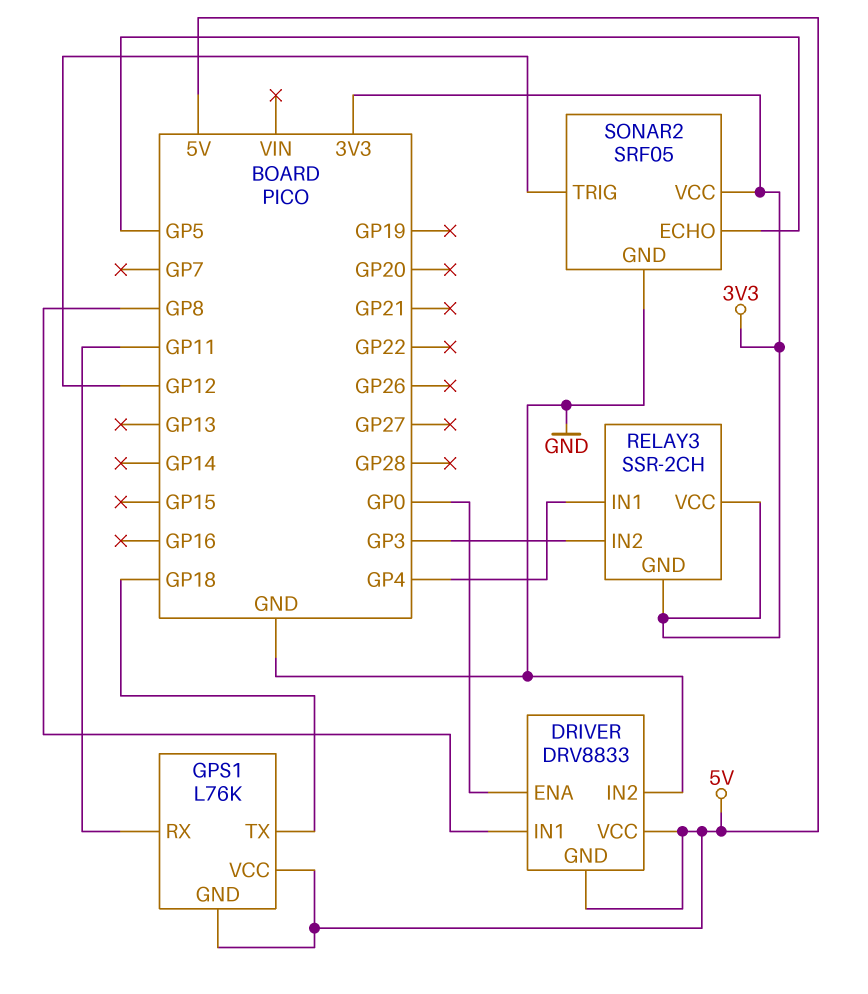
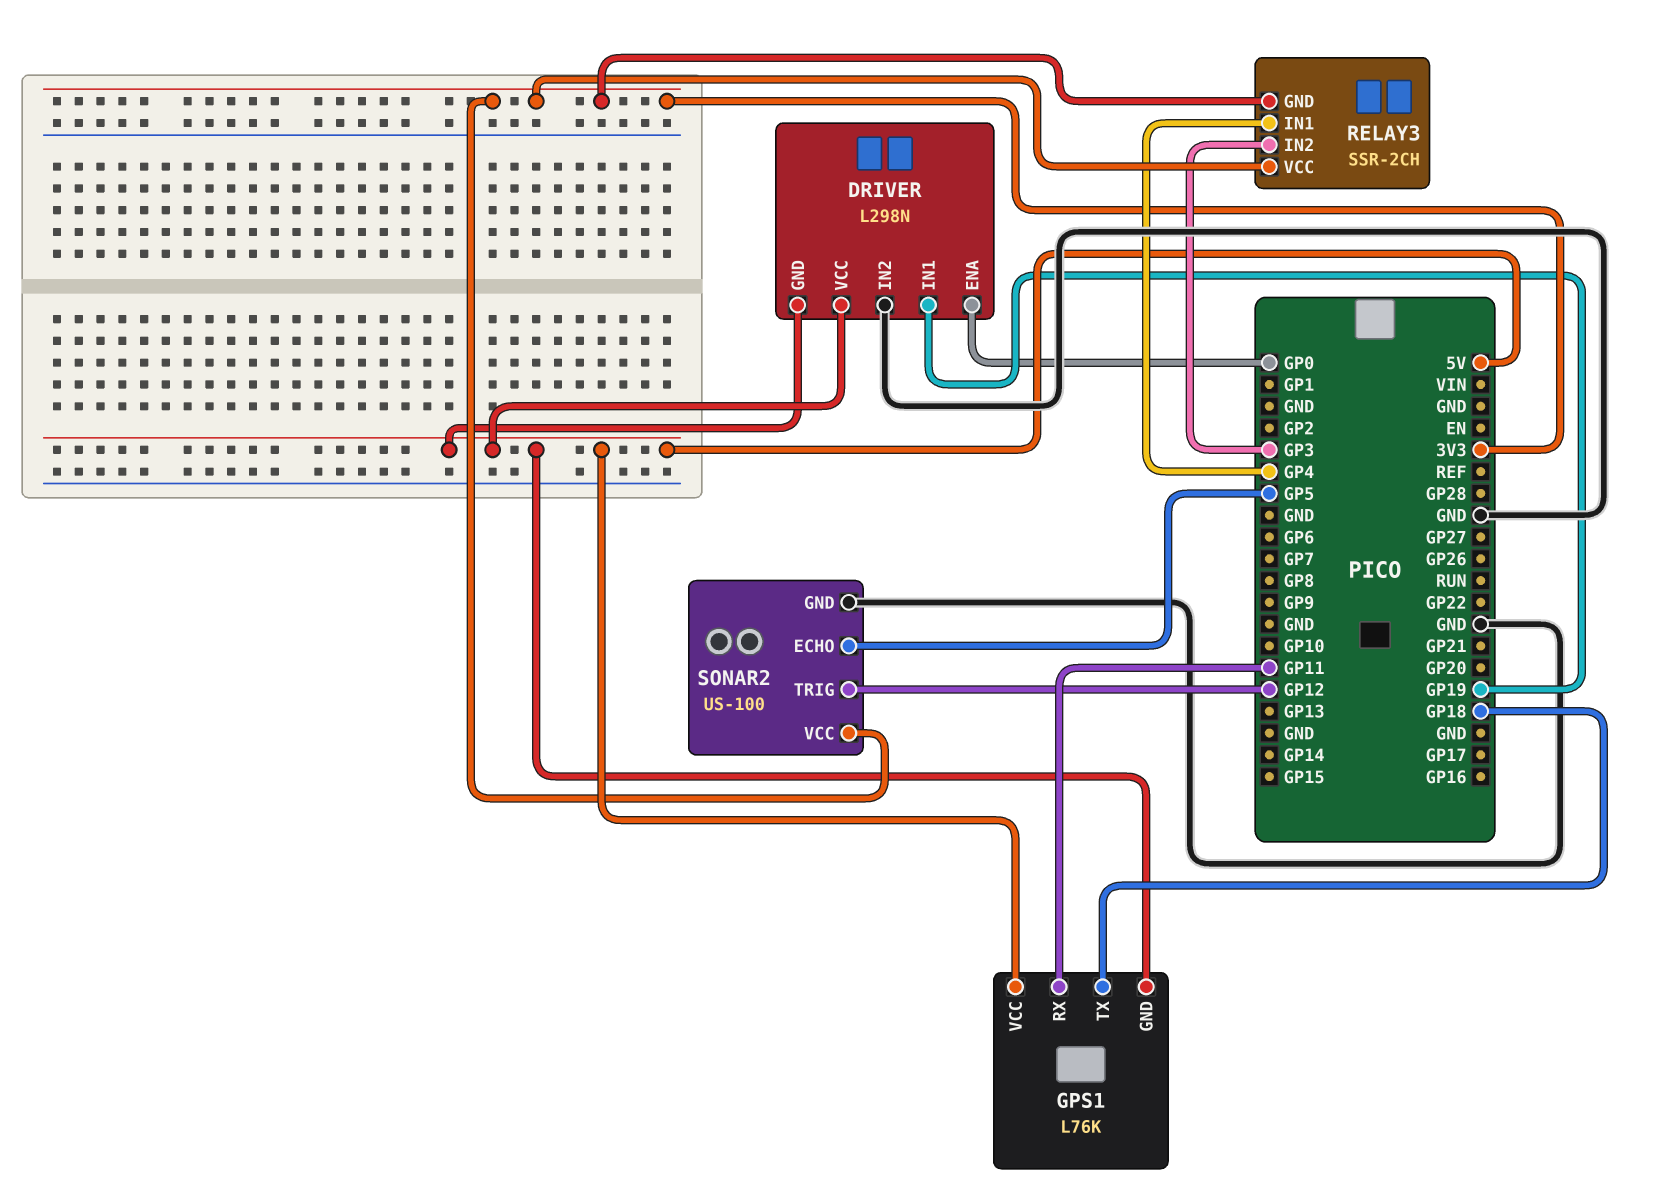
DRIVER: DRV8833 -> L298N
DRIVER pin IN1: GP8 -> GP19
SONAR2: SRF05 -> US-100

